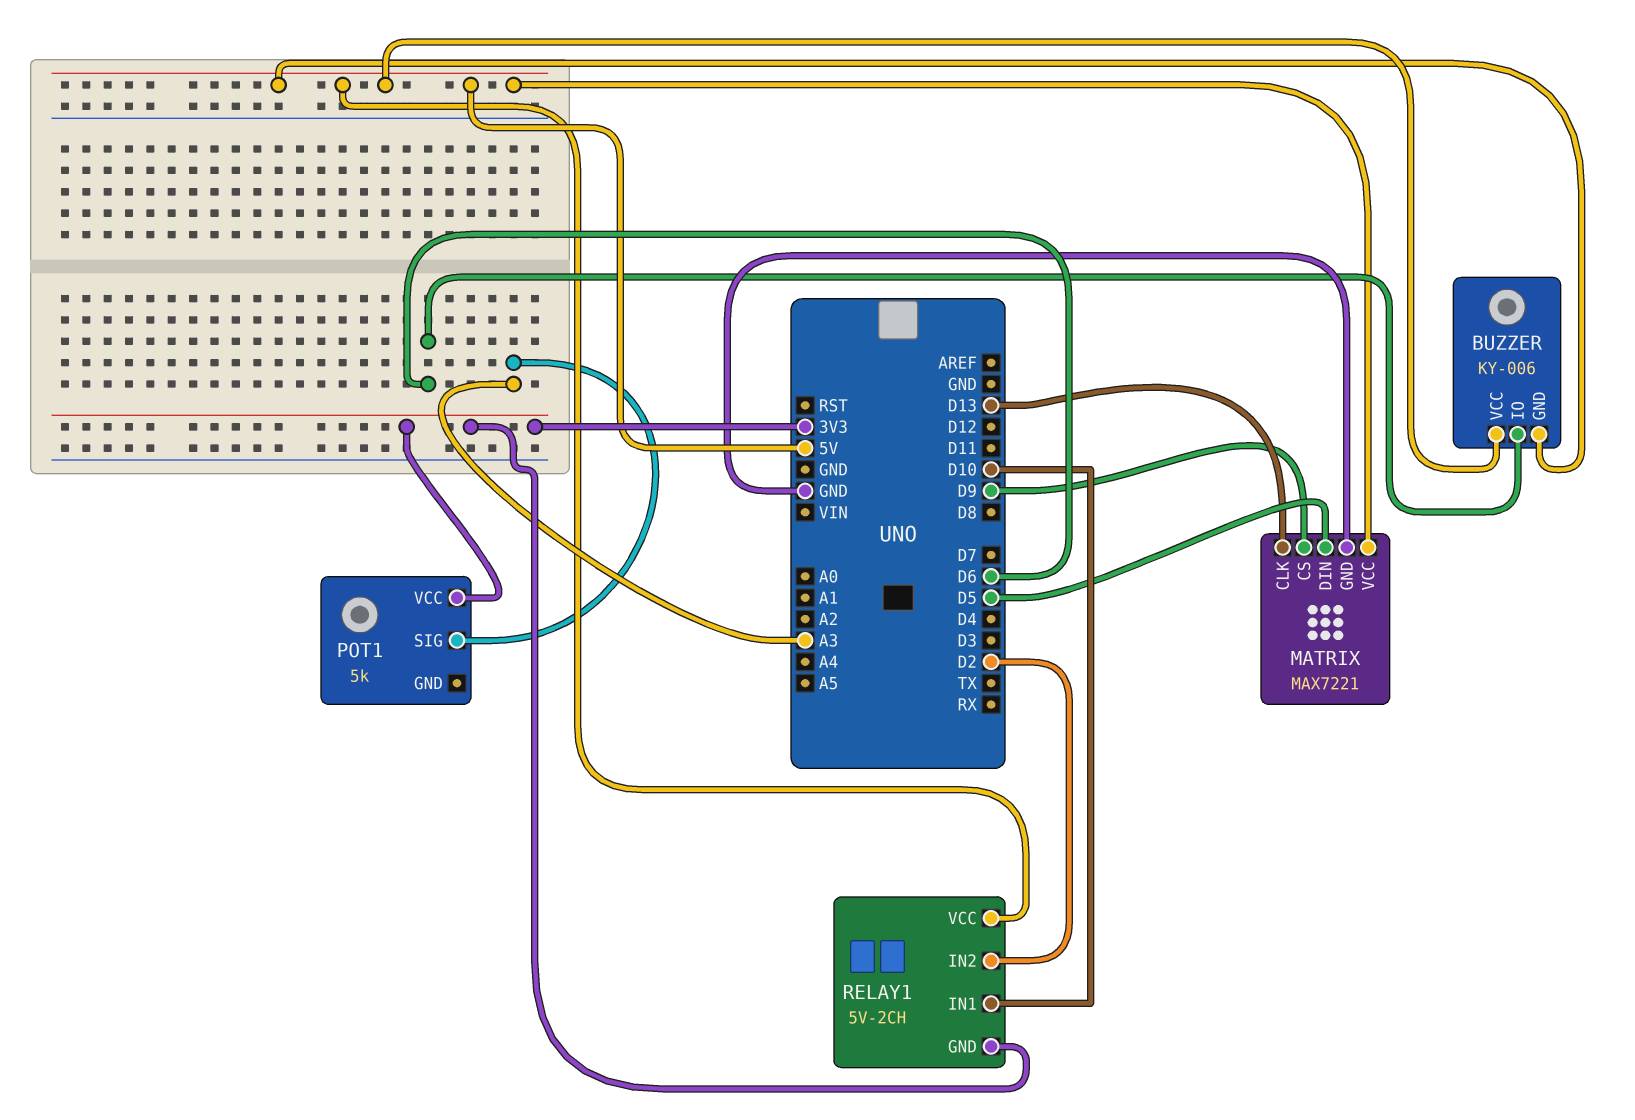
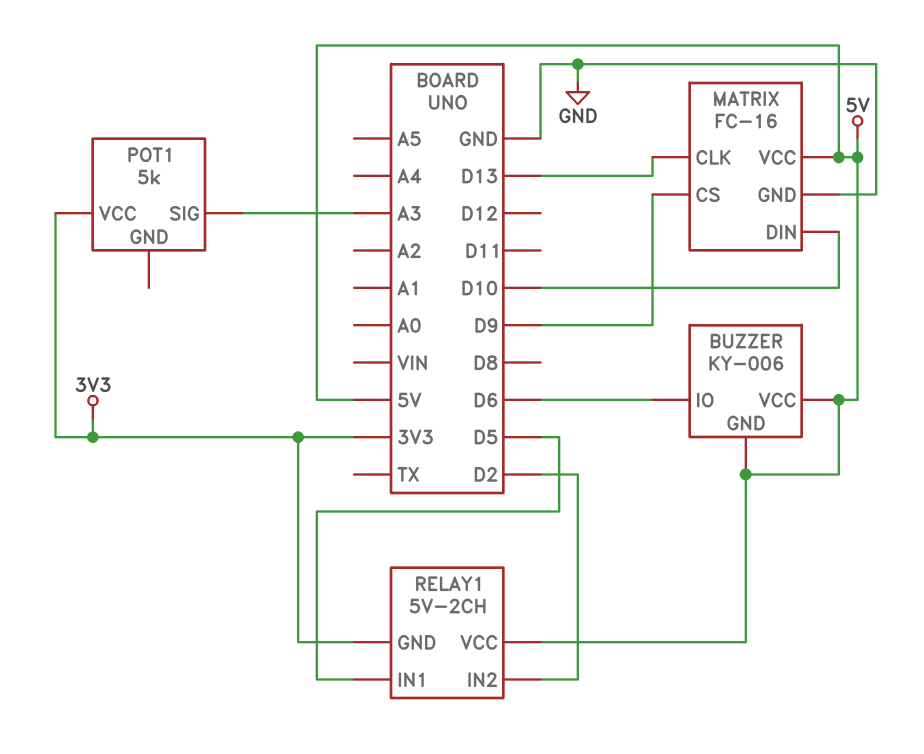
MATRIX: MAX7221 -> FC-16
MATRIX pin DIN: D5 -> D10
RELAY1 pin IN1: D10 -> D5

